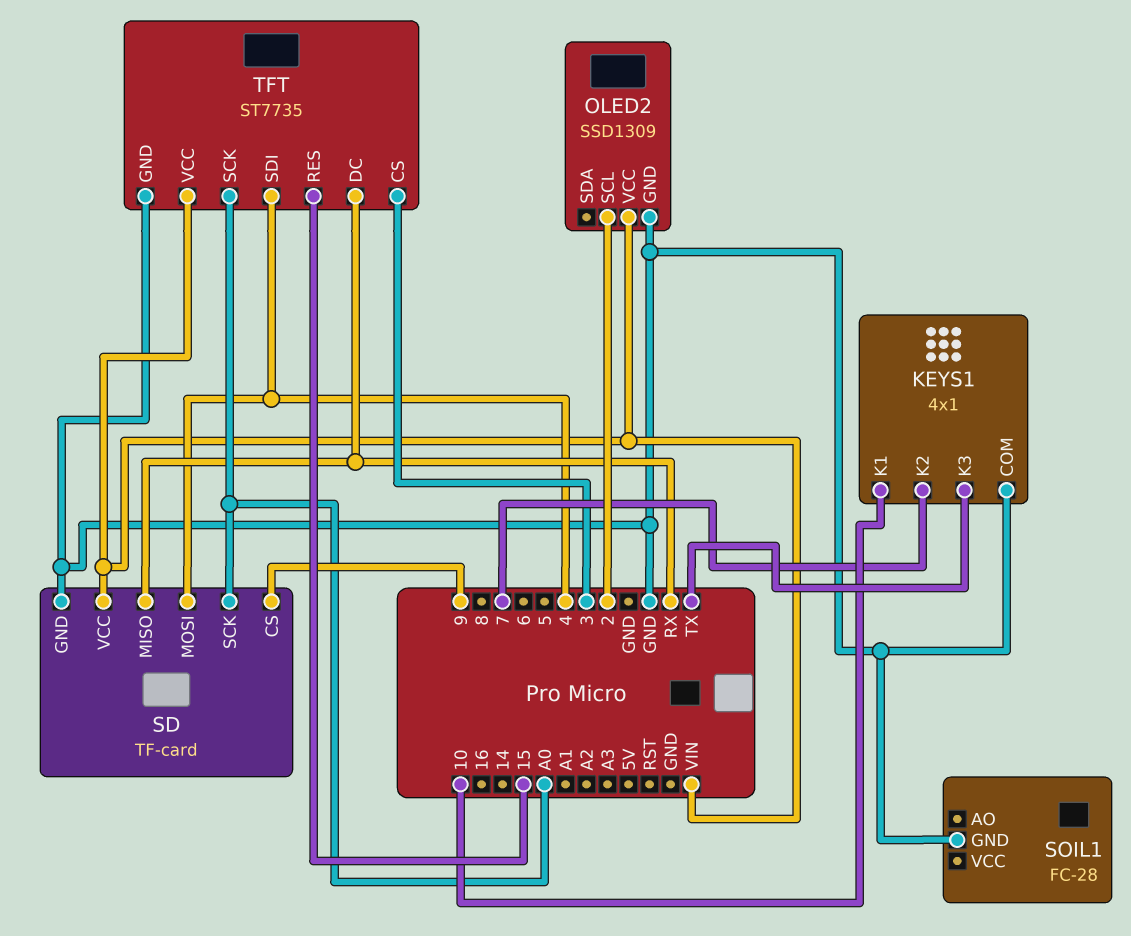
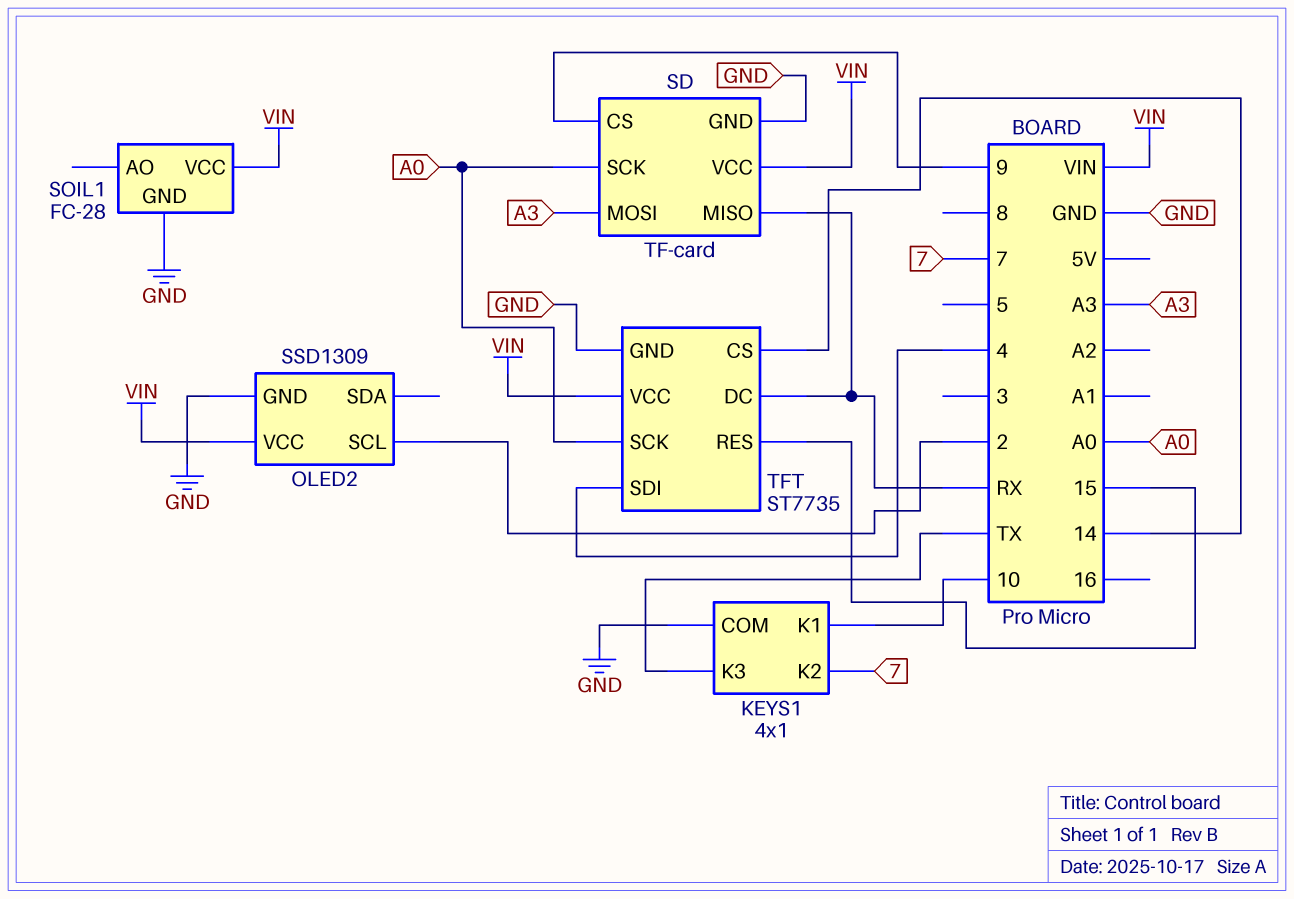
SD pin MOSI: 4 -> A3
SOIL1 pin VCC: none -> VIN
TFT pin CS: 3 -> 14

